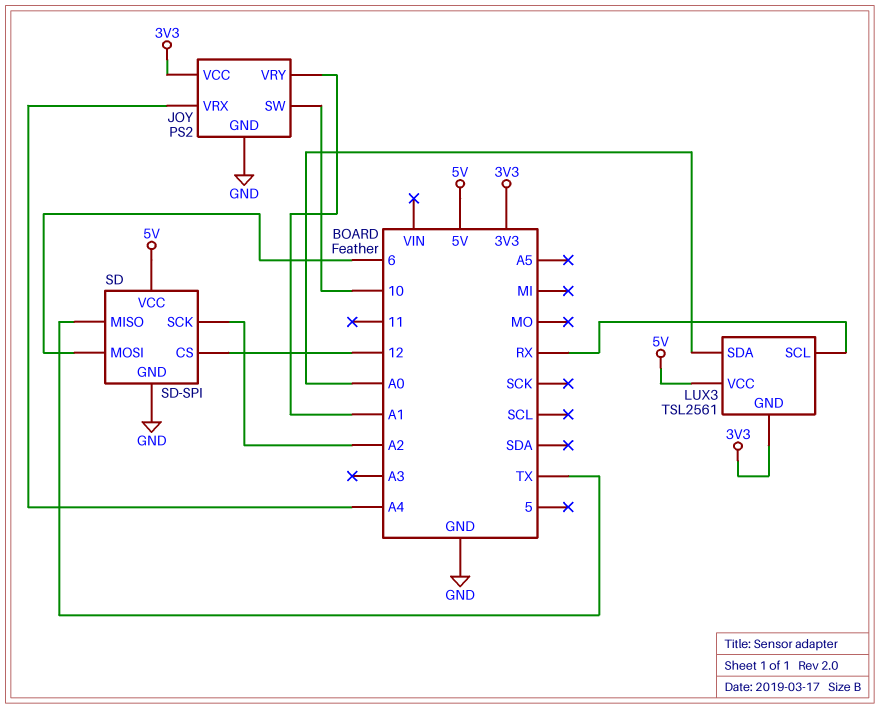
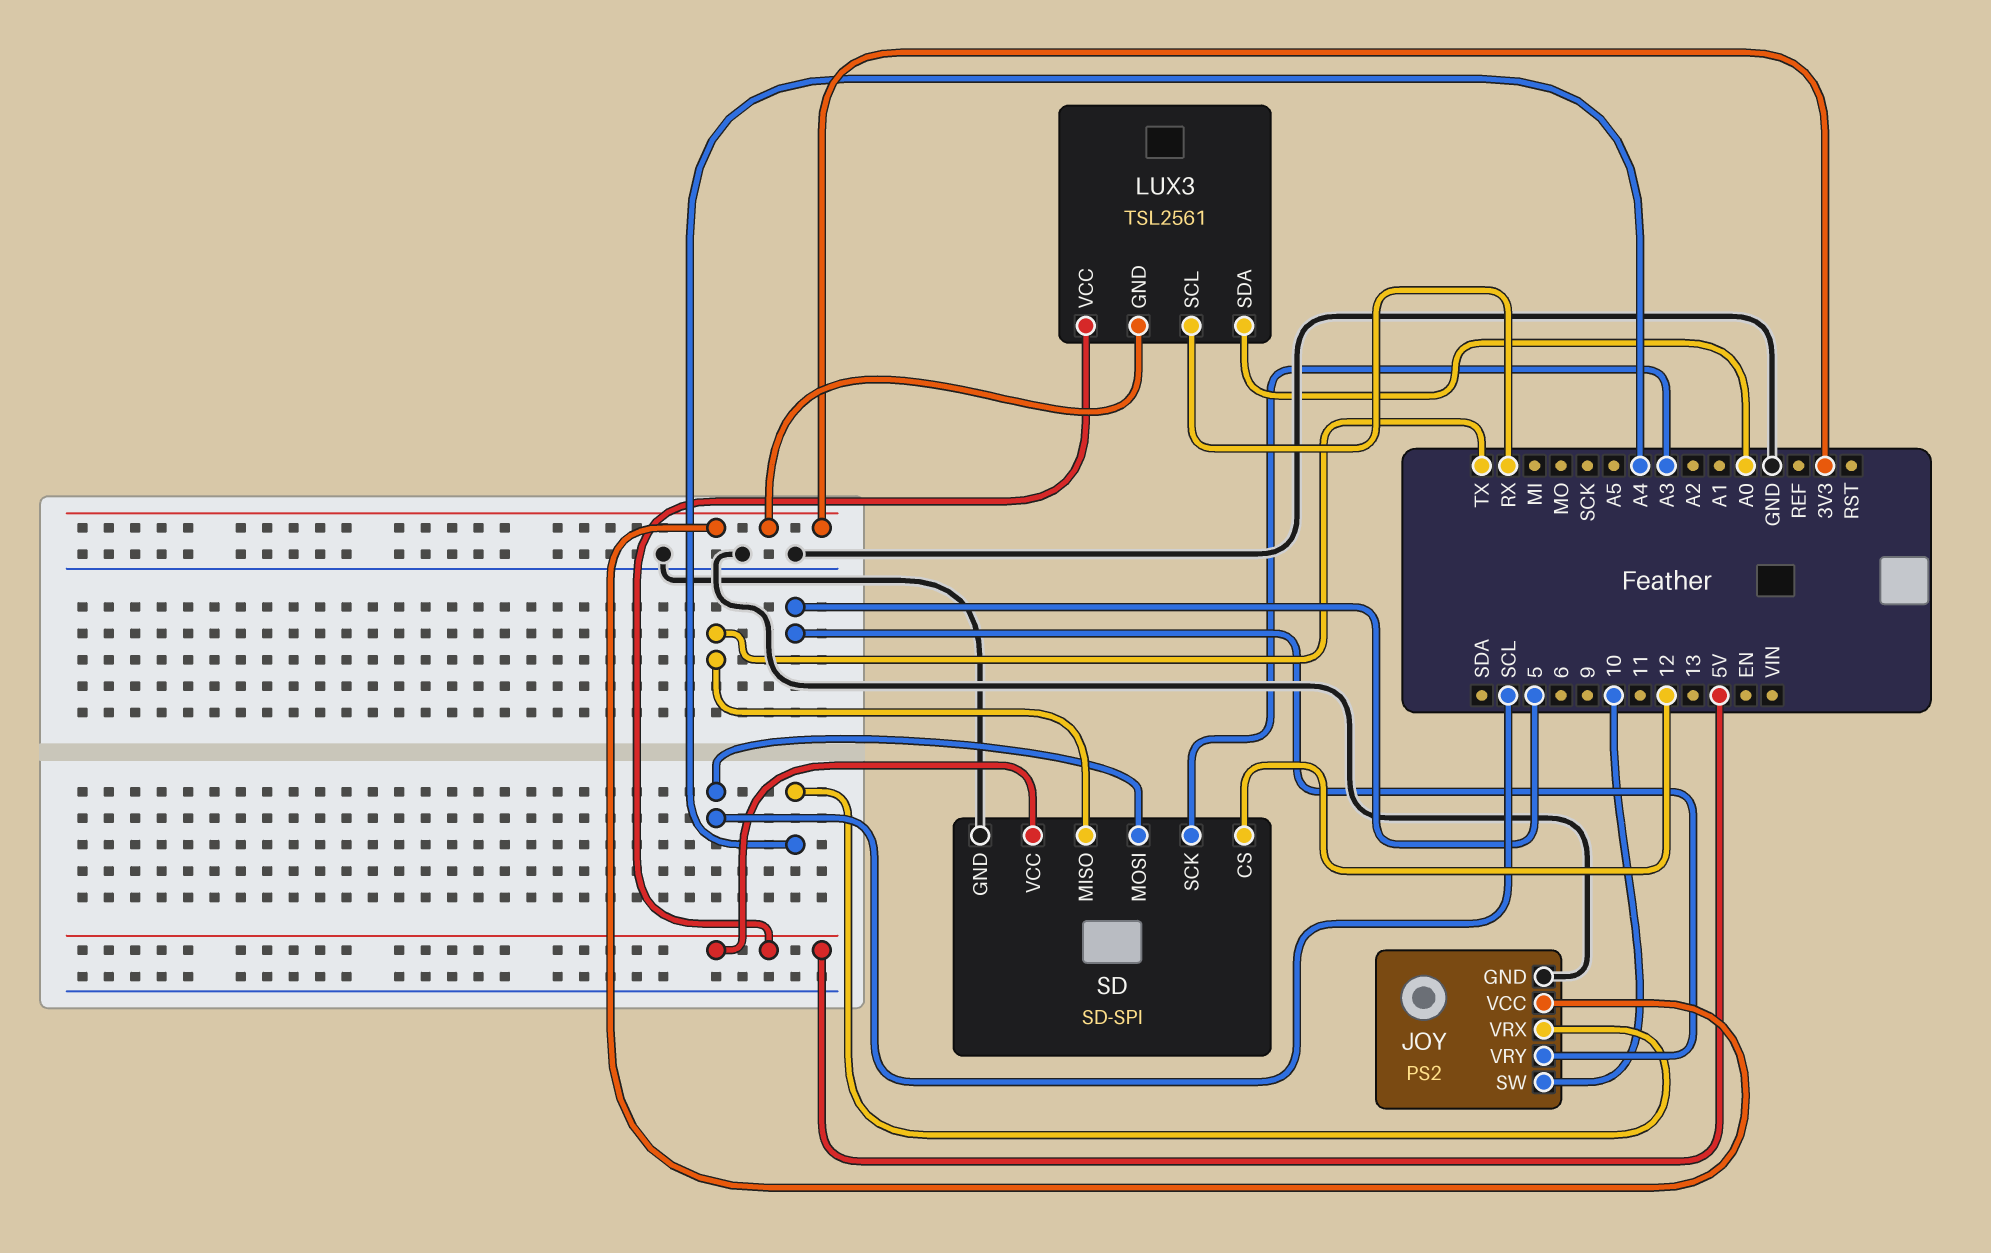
JOY pin VRY: A1 -> 5
SD pin MOSI: 6 -> SCL
SD pin SCK: A2 -> A3

